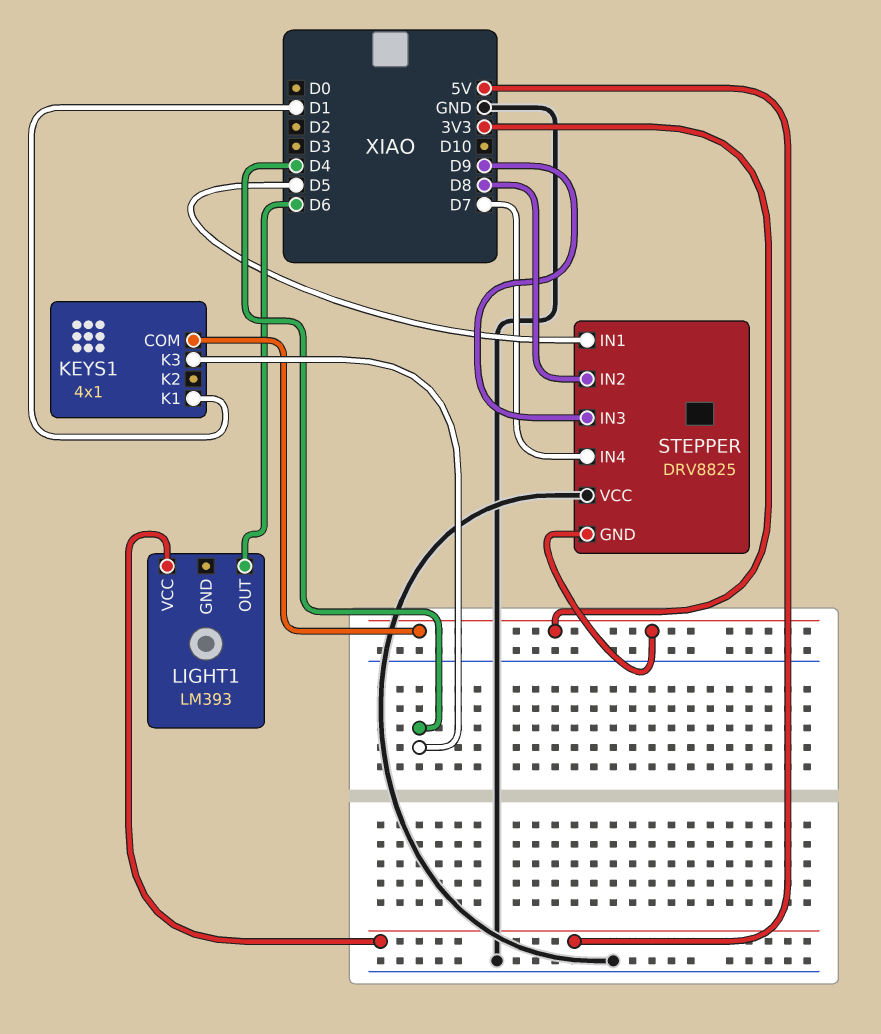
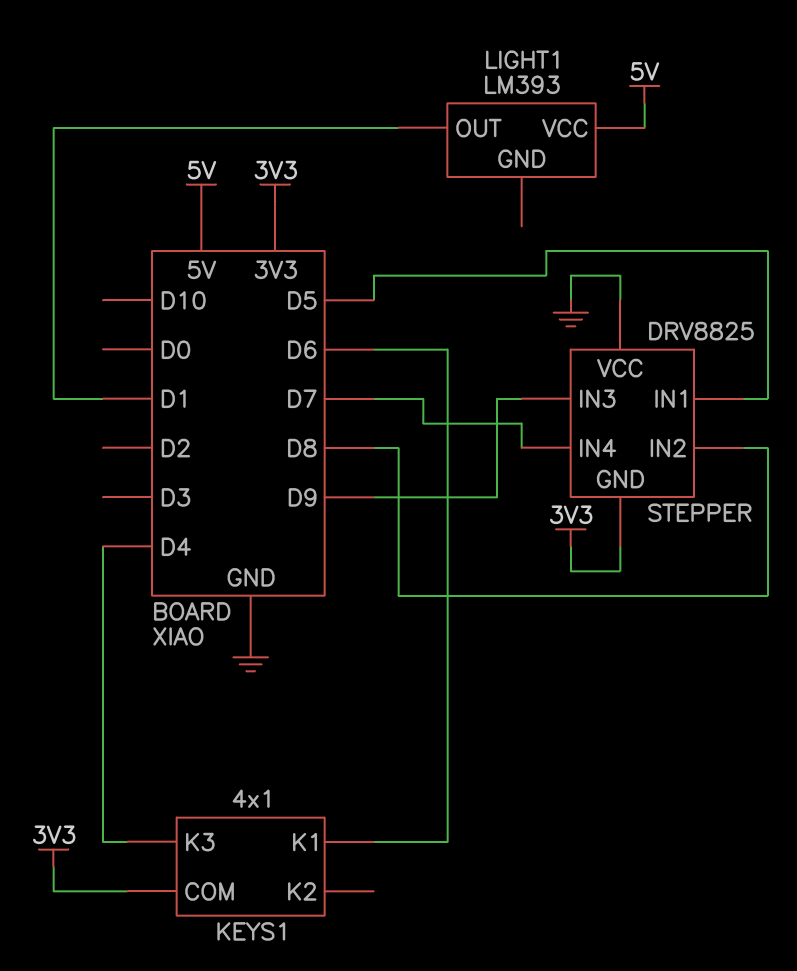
KEYS1 pin K1: D1 -> D6
LIGHT1 pin OUT: D6 -> D1

